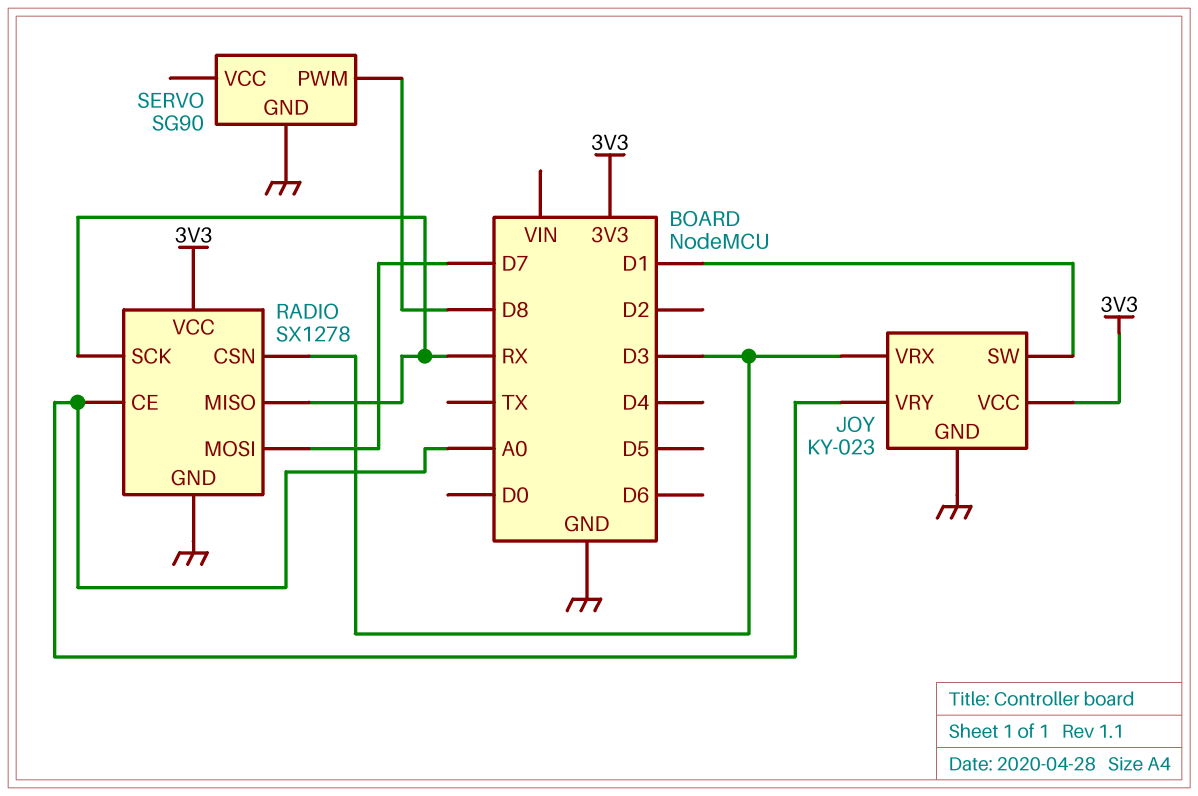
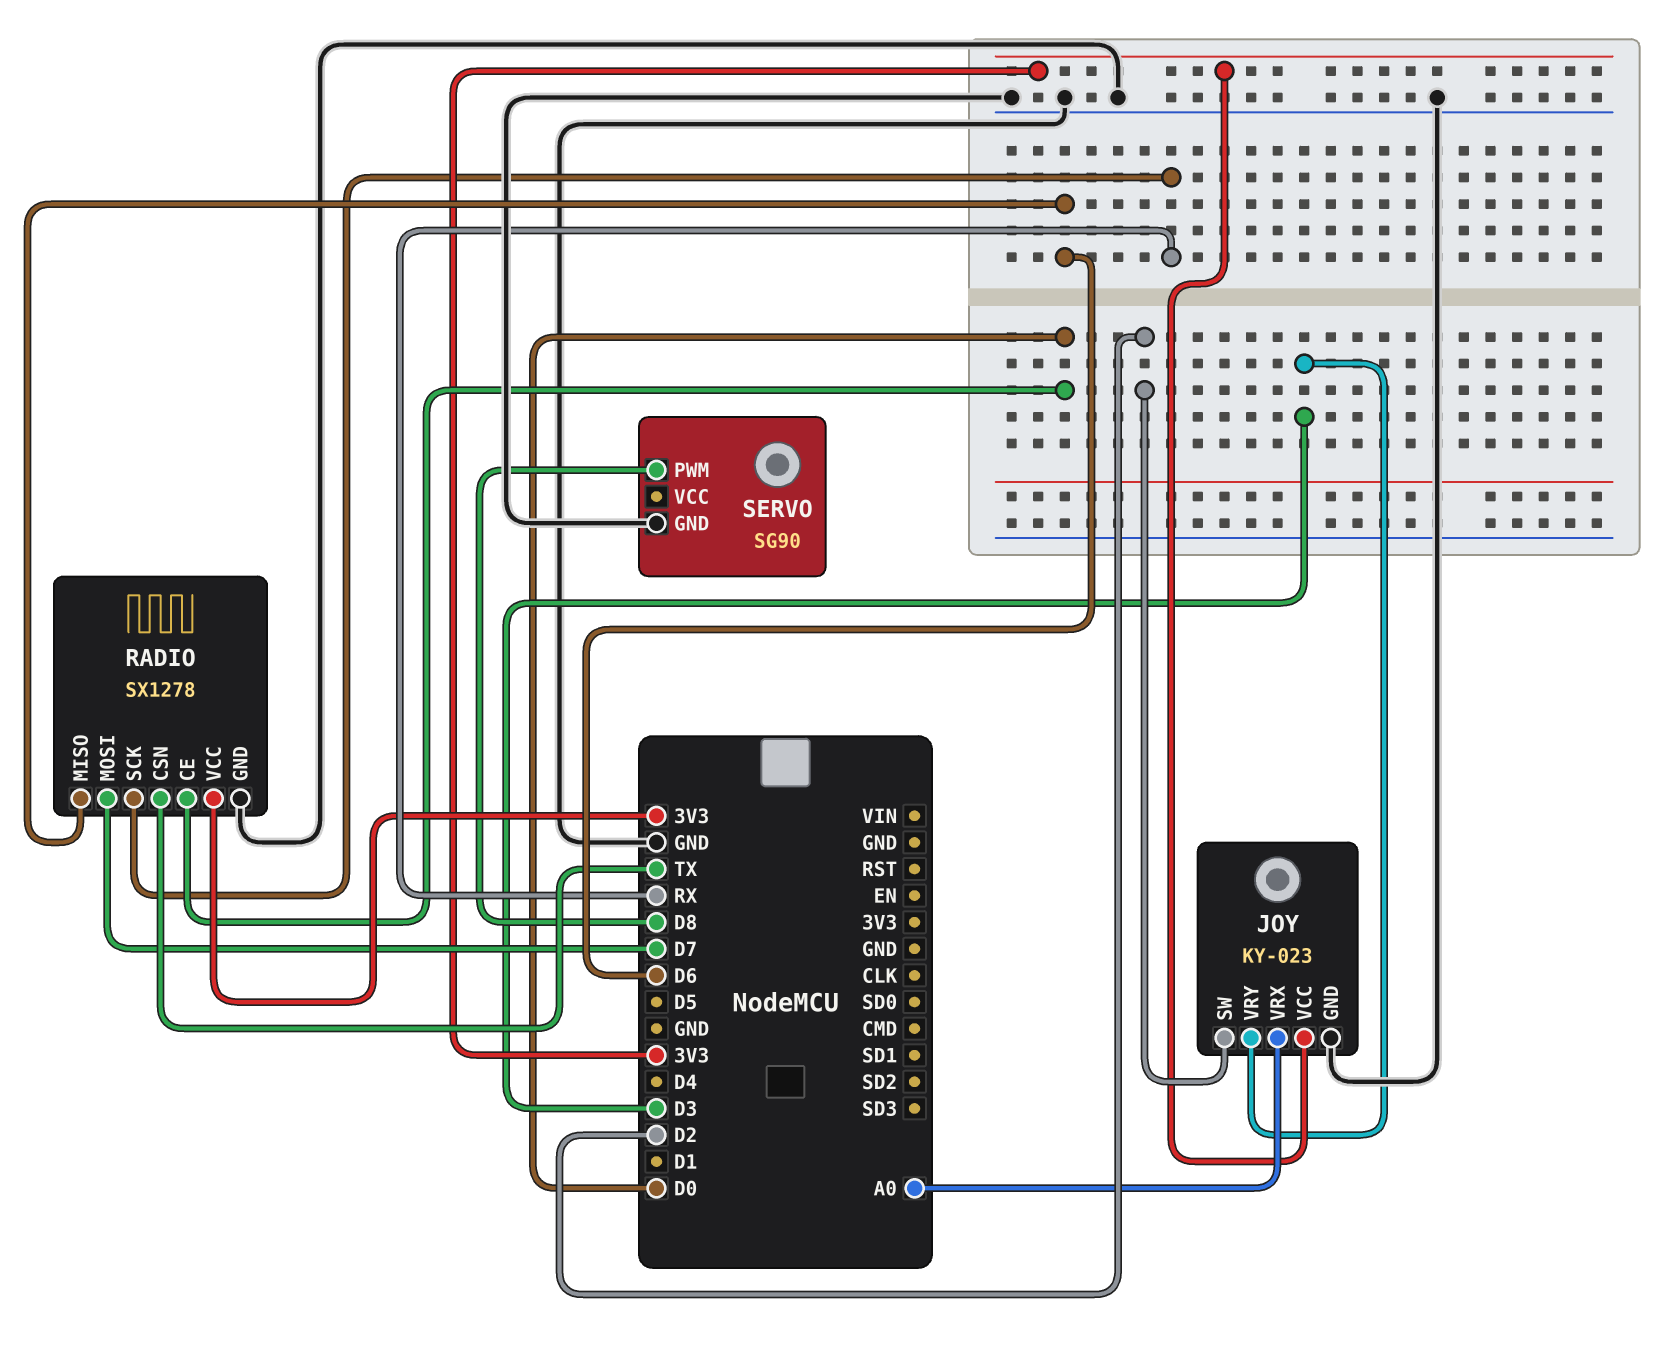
JOY pin SW: D1 -> D2
JOY pin VRX: D3 -> A0
JOY pin VRY: A0 -> D3
RADIO pin CE: A0 -> D0
RADIO pin CSN: D3 -> TX
RADIO pin MISO: RX -> D6

